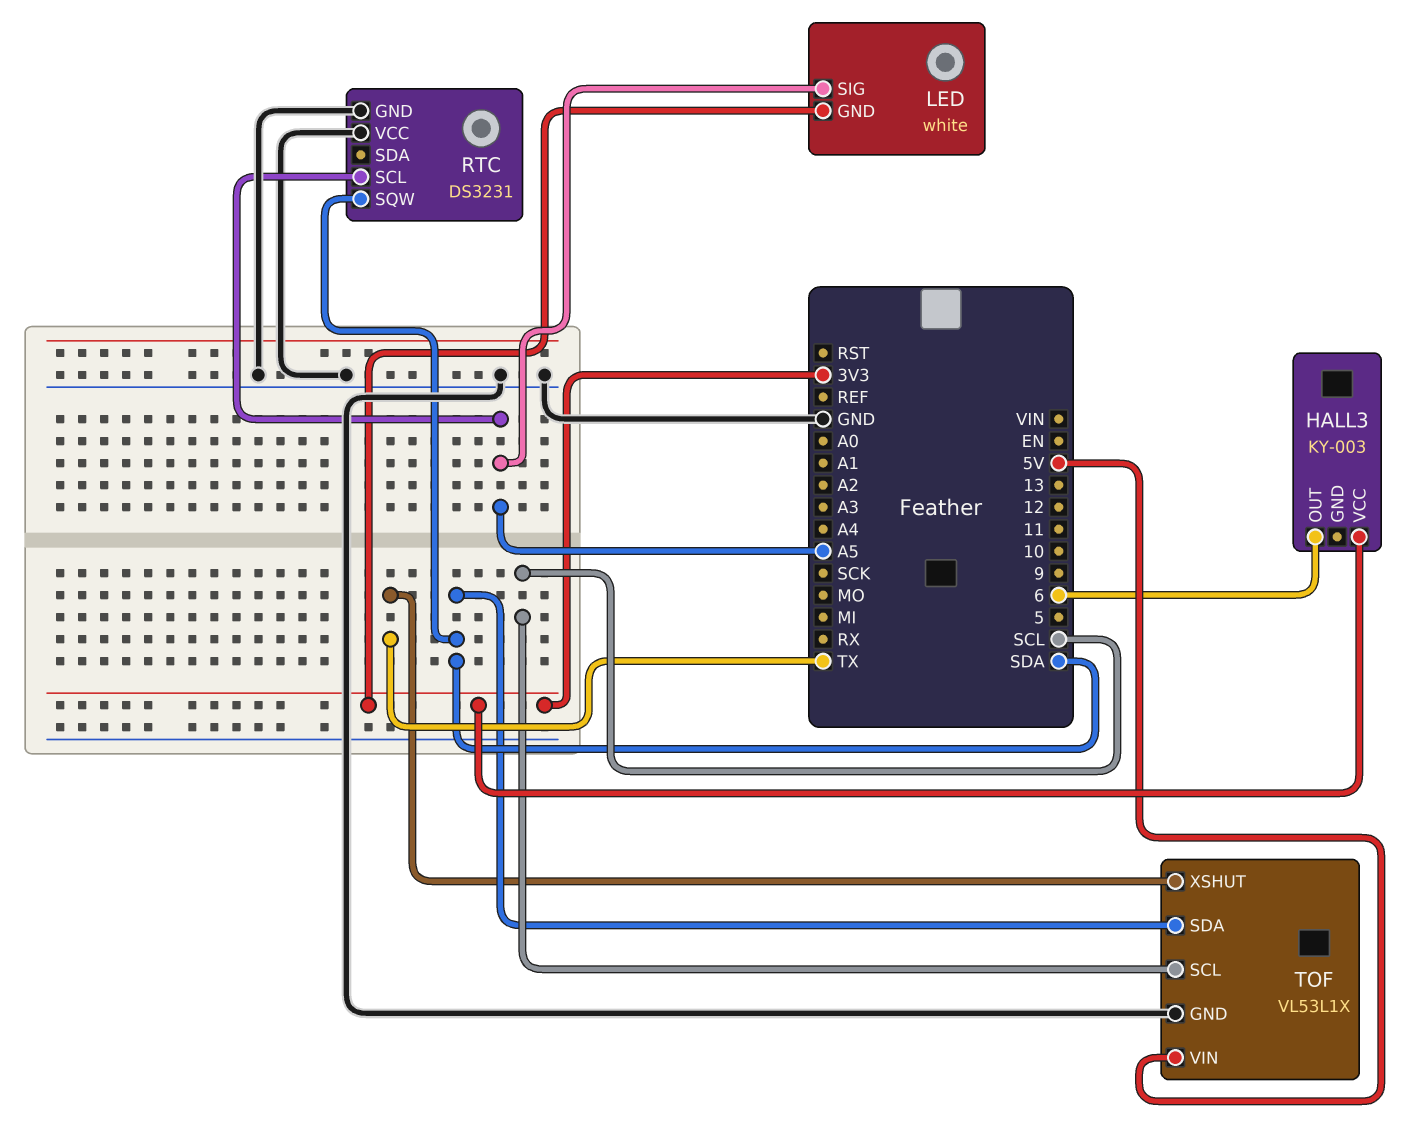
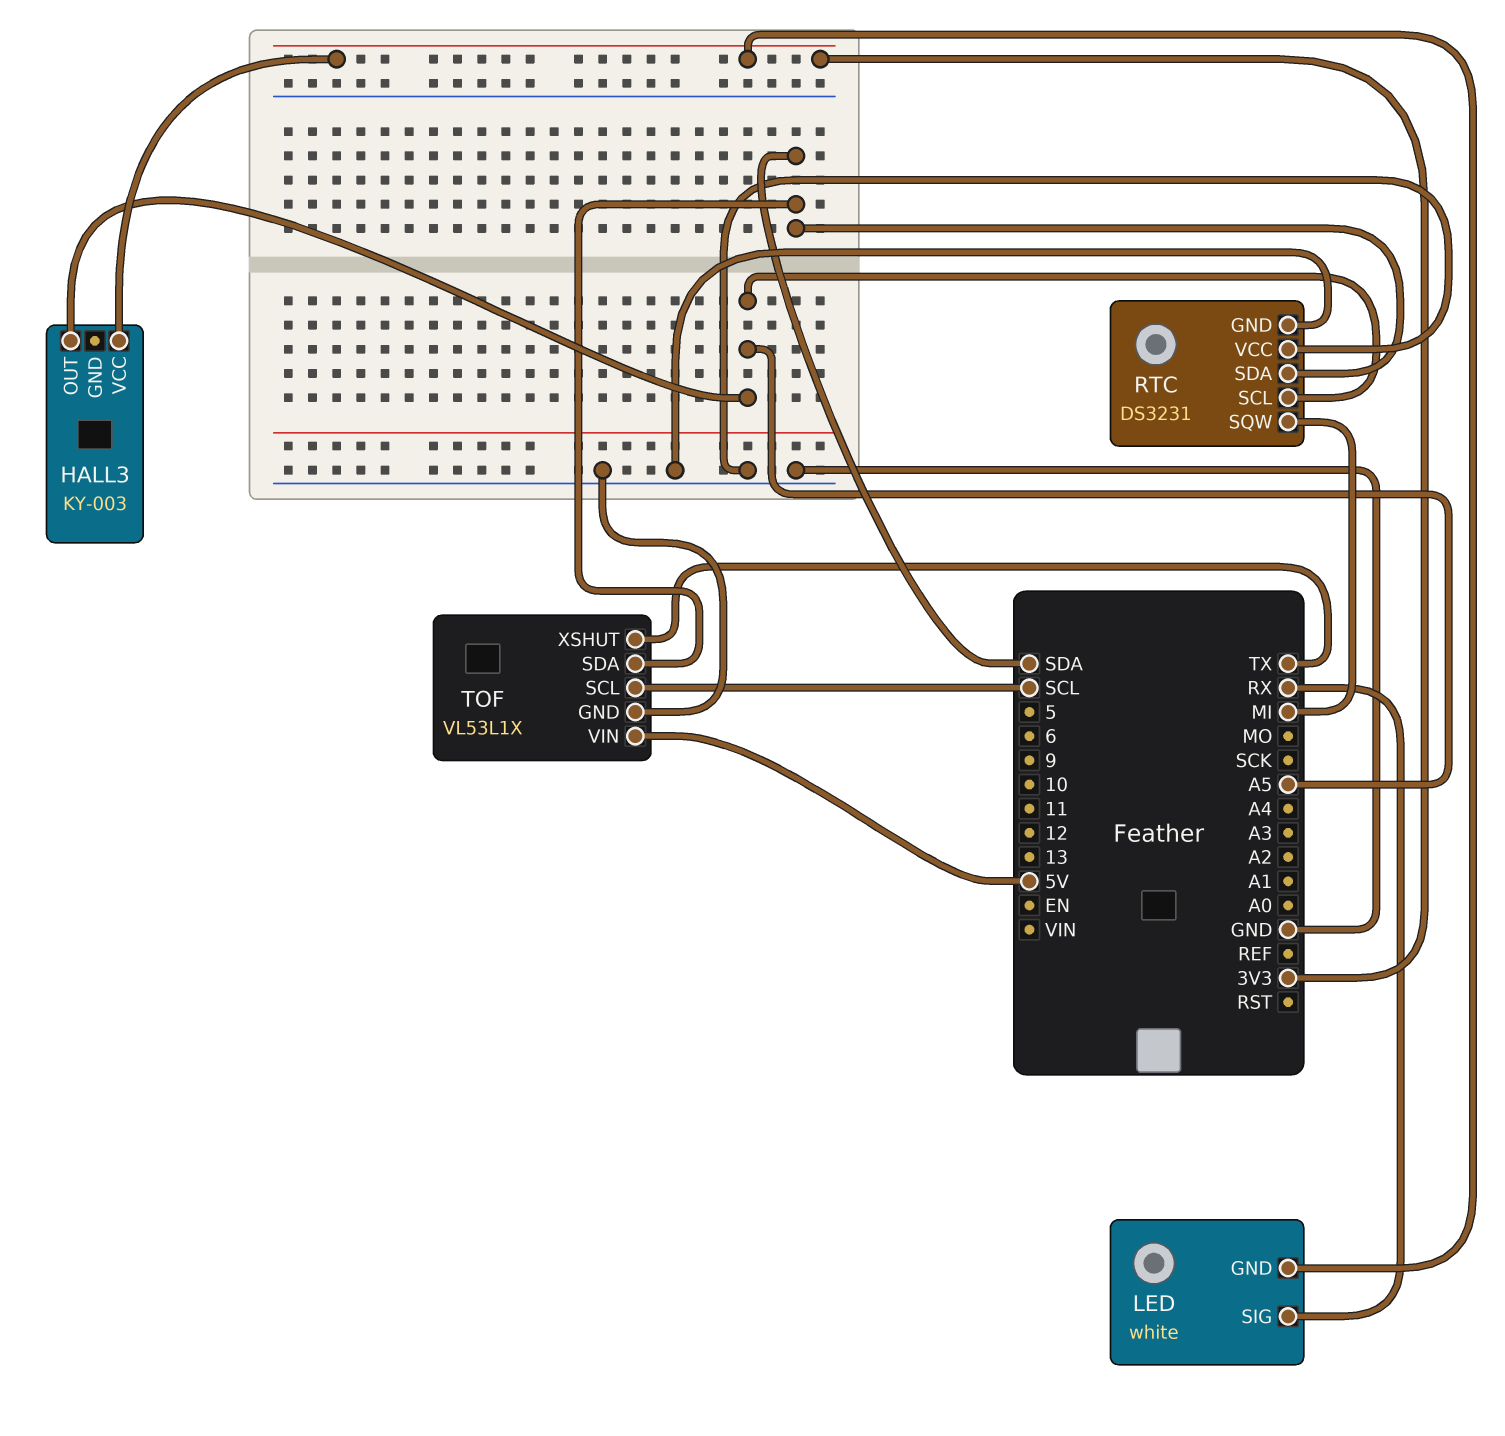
HALL3 pin OUT: 6 -> A5
LED pin SIG: A5 -> RX
RTC pin SDA: none -> SDA
RTC pin SQW: SDA -> MI

